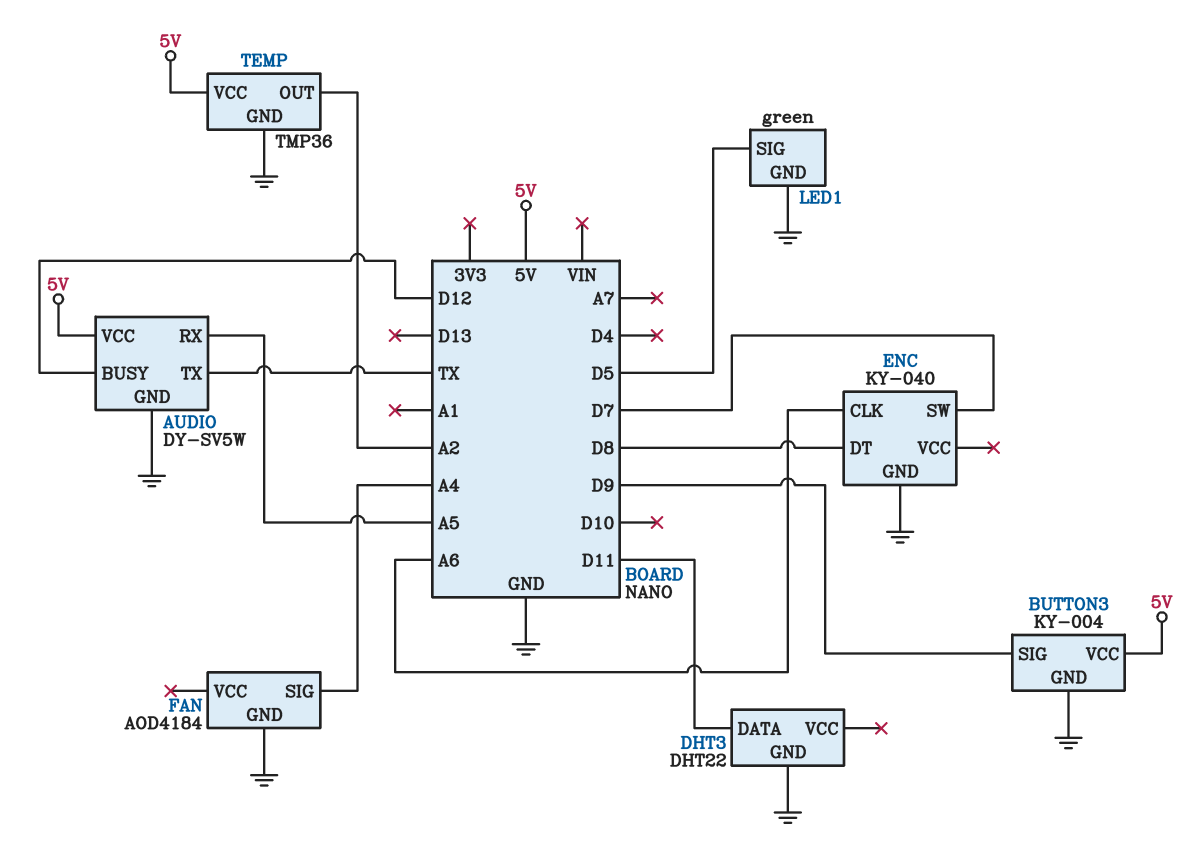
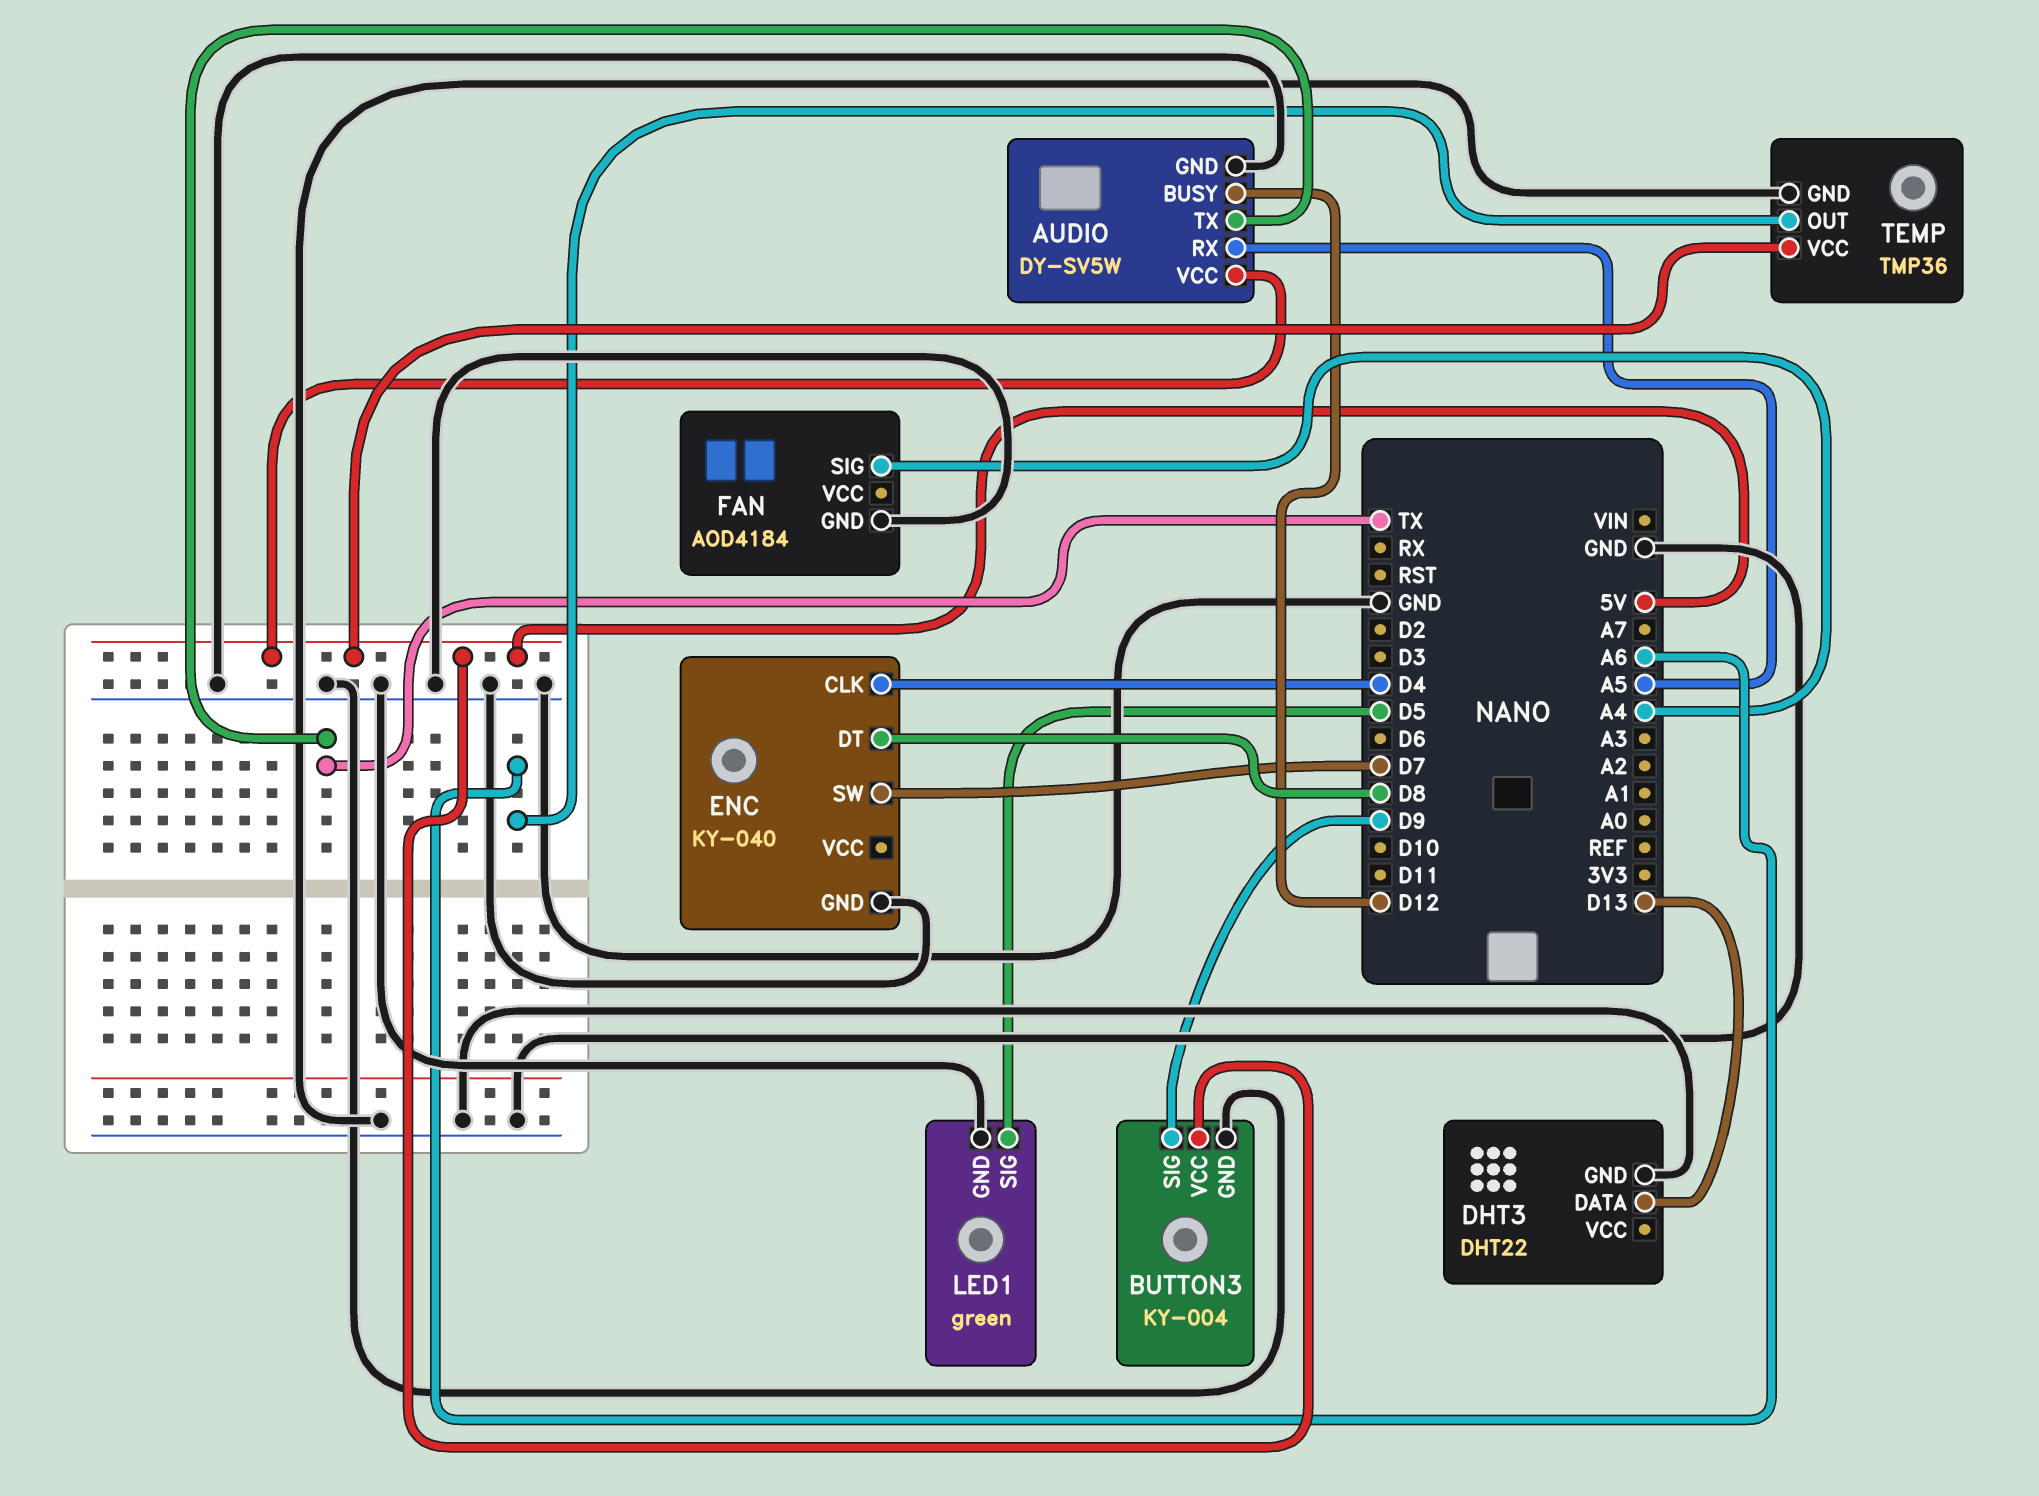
DHT3 pin DATA: D11 -> D13
ENC pin CLK: A6 -> D4
TEMP pin OUT: A2 -> A6

